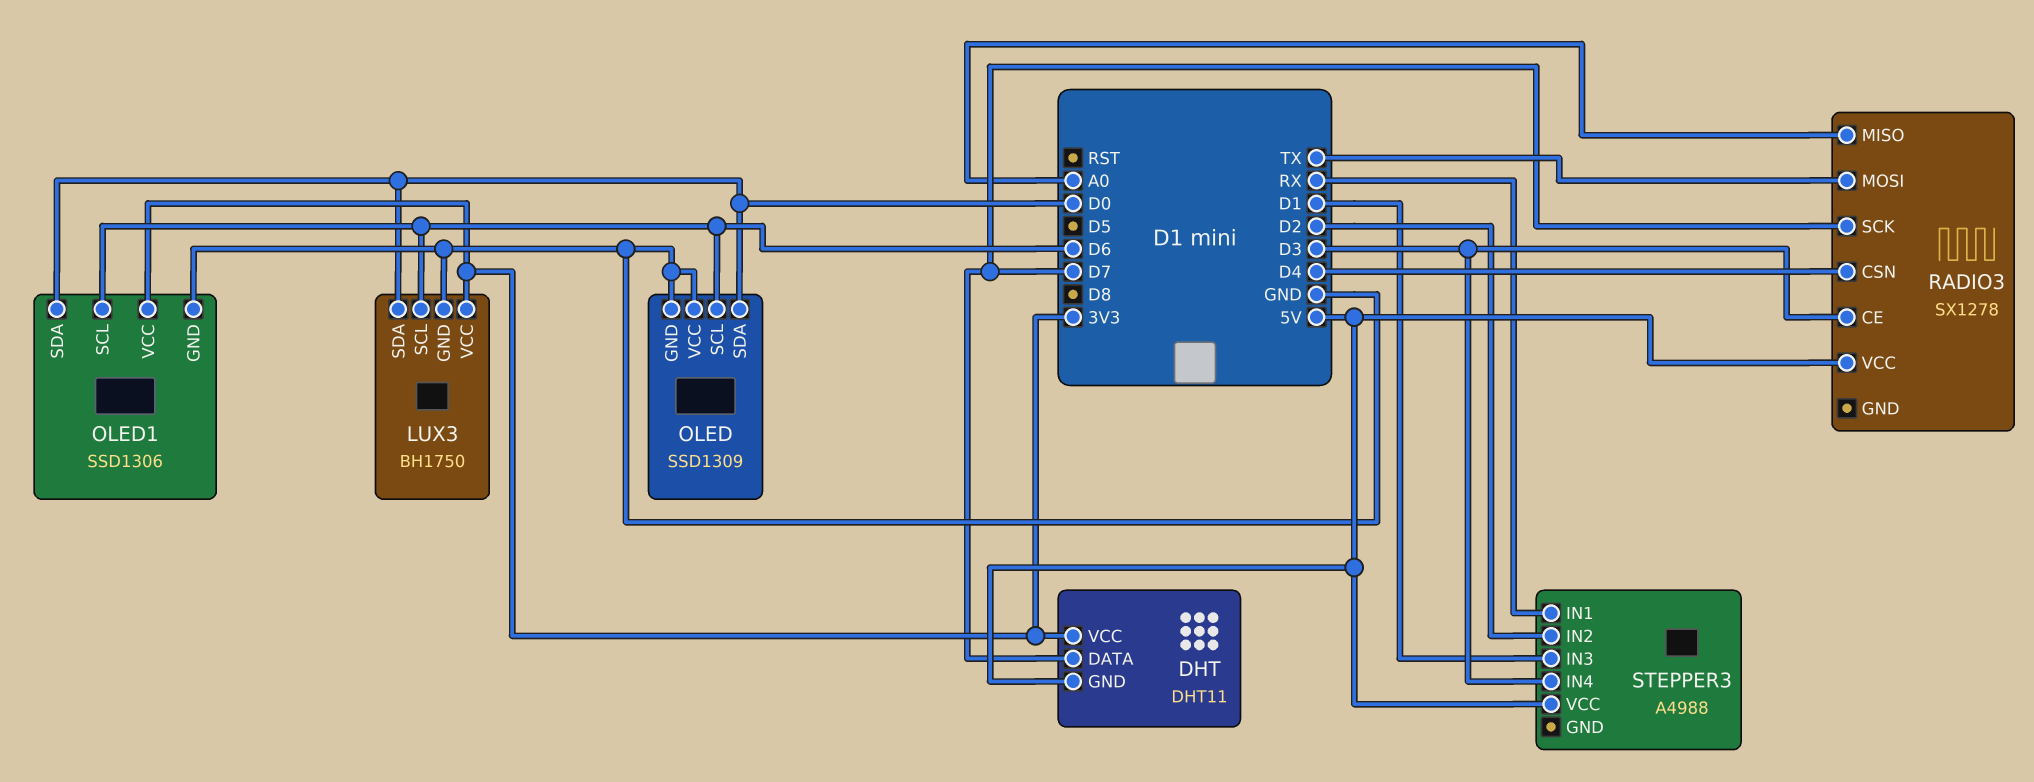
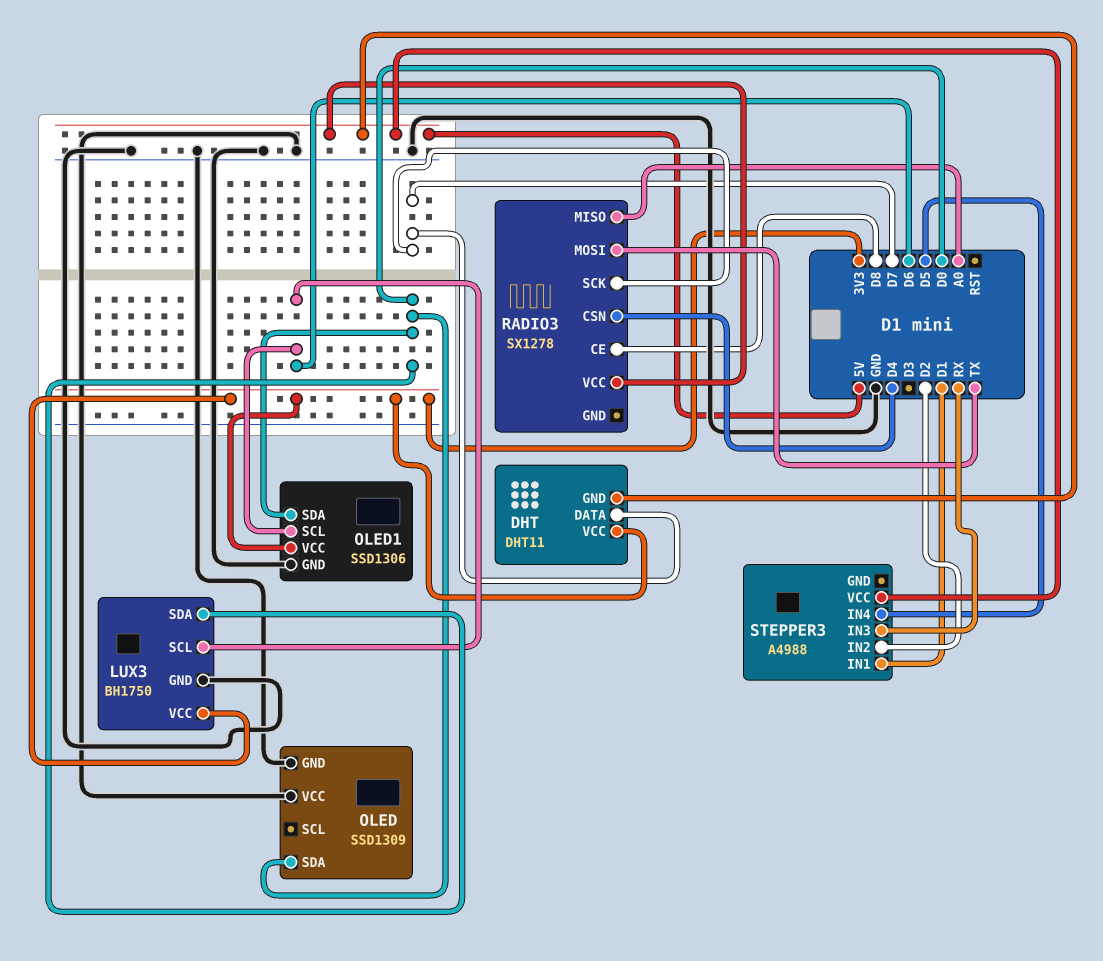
OLED pin SCL: D6 -> none
RADIO3 pin CE: D3 -> D8
STEPPER3 pin IN1: RX -> D1
STEPPER3 pin IN3: D1 -> RX
STEPPER3 pin IN4: D3 -> D5

